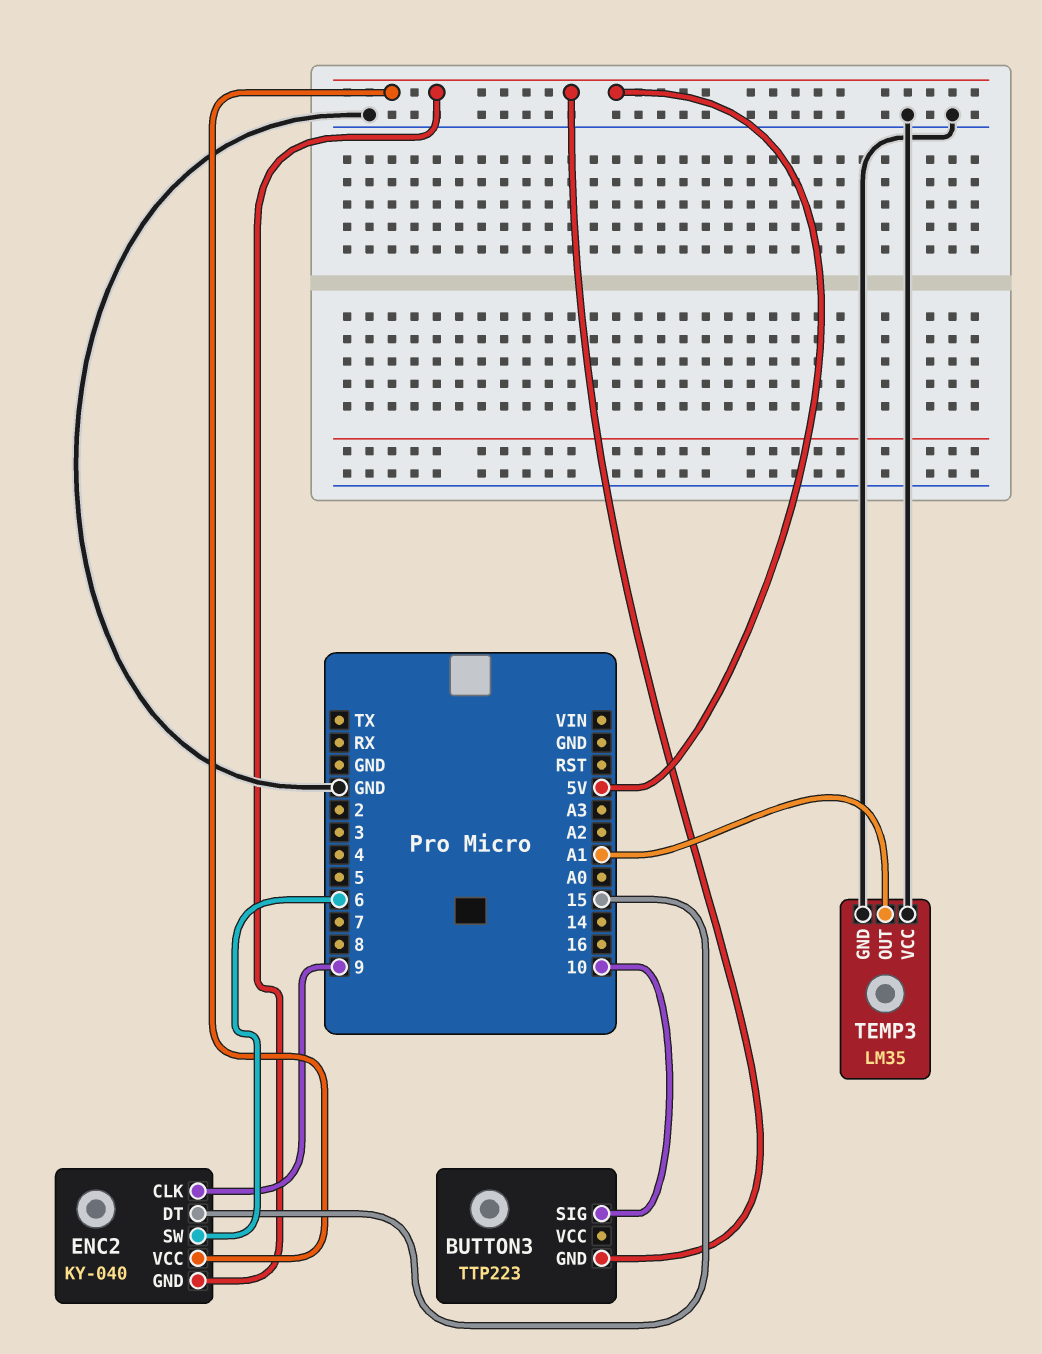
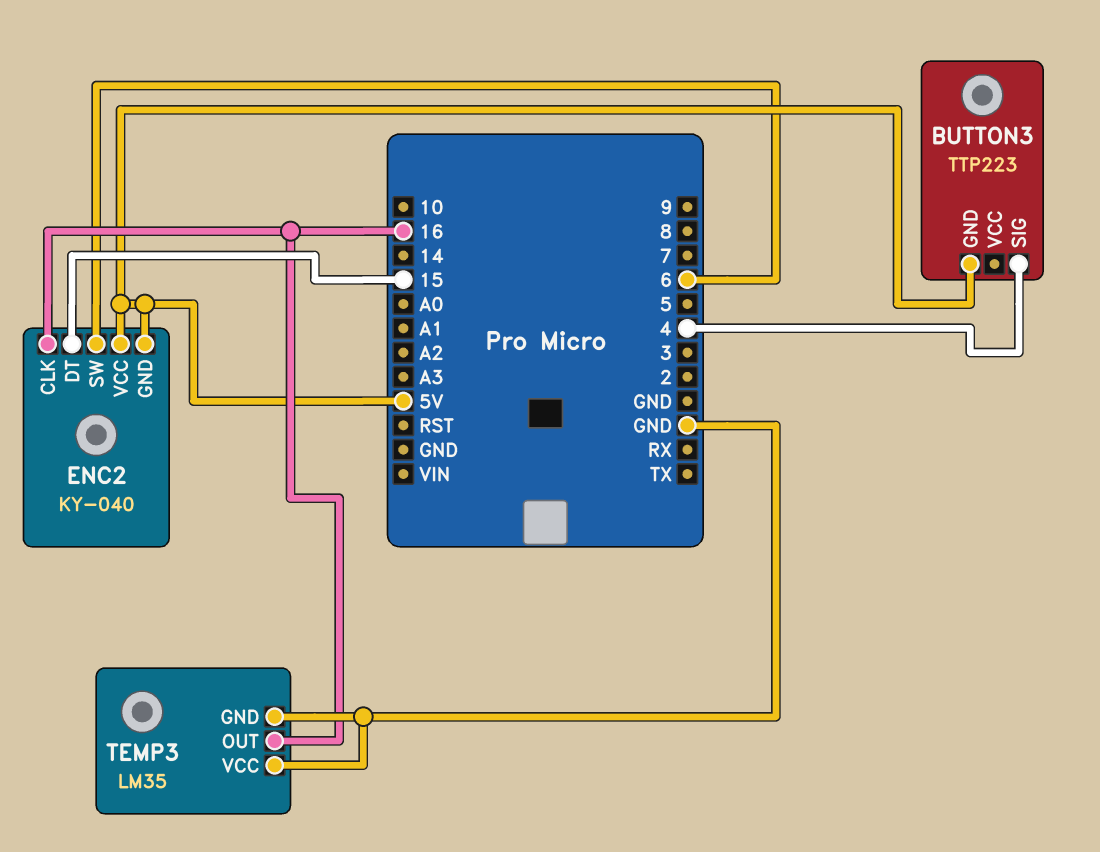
BUTTON3 pin SIG: 10 -> 4
ENC2 pin CLK: 9 -> 16
TEMP3 pin OUT: A1 -> 16

